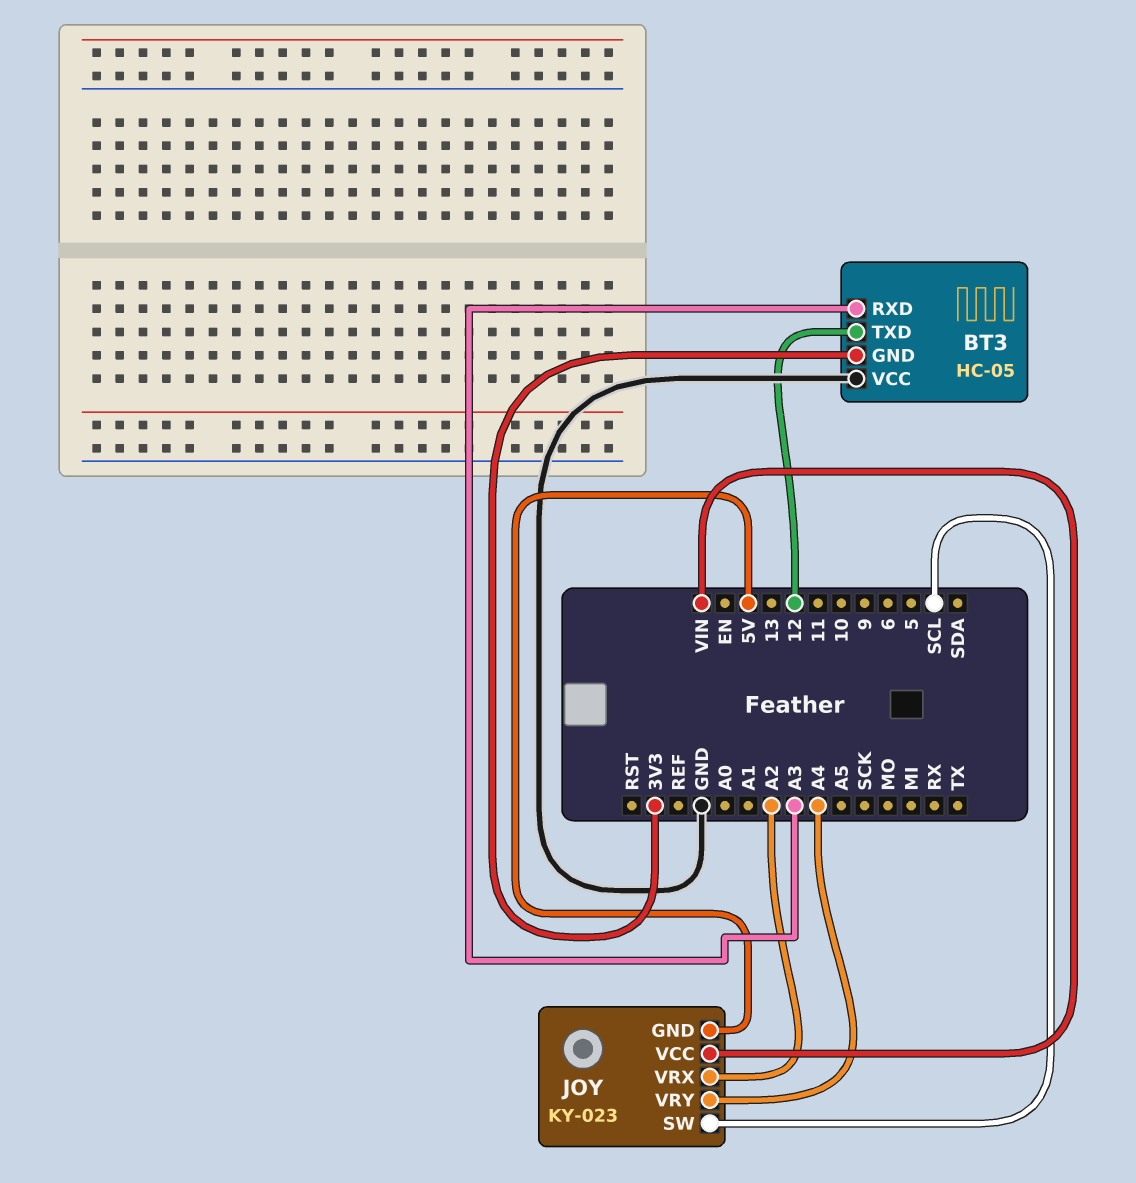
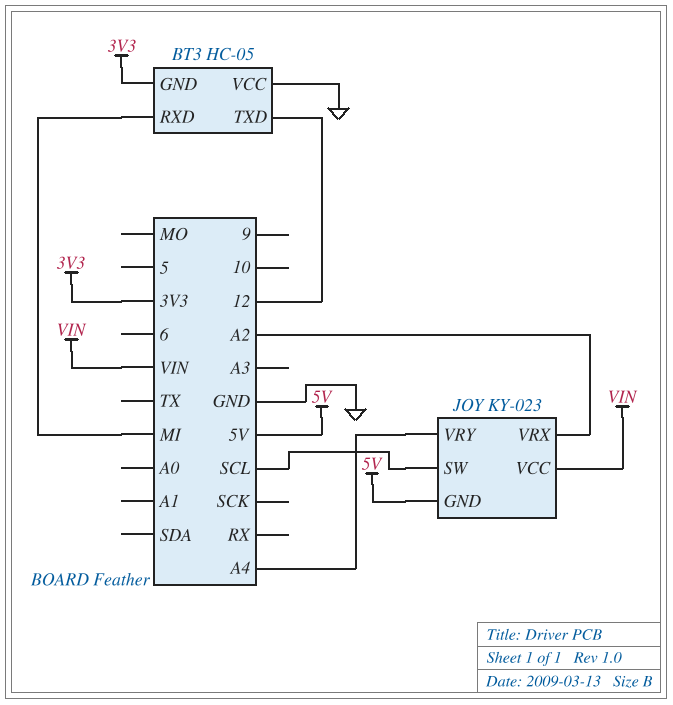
BT3 pin RXD: A3 -> MI

